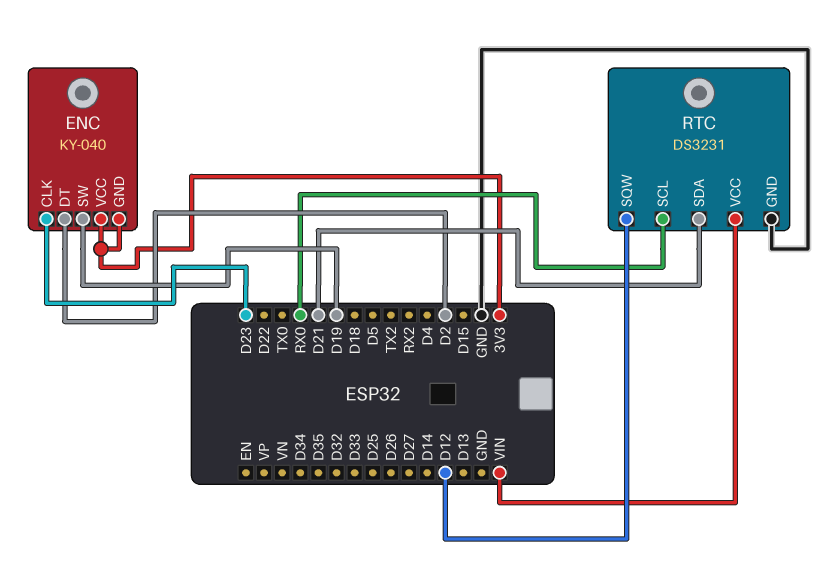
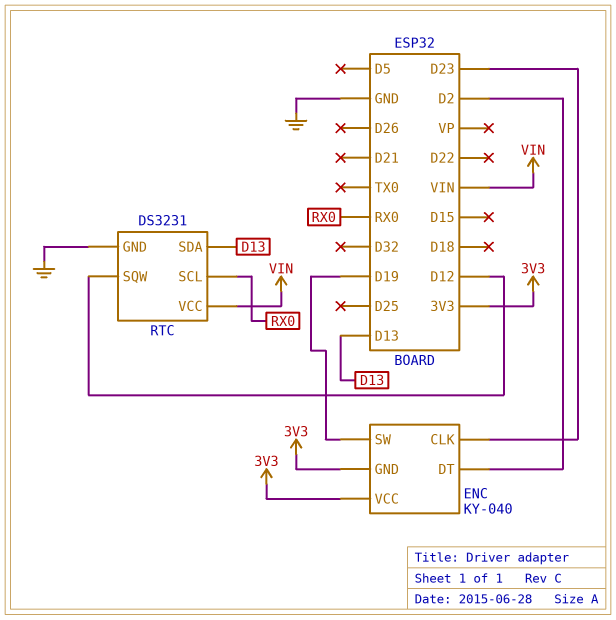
RTC pin SDA: D21 -> D13

